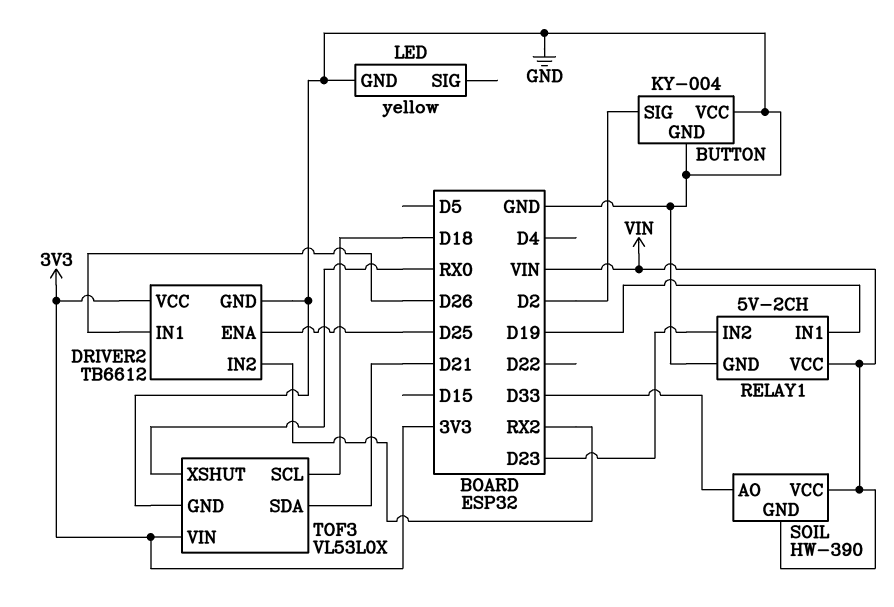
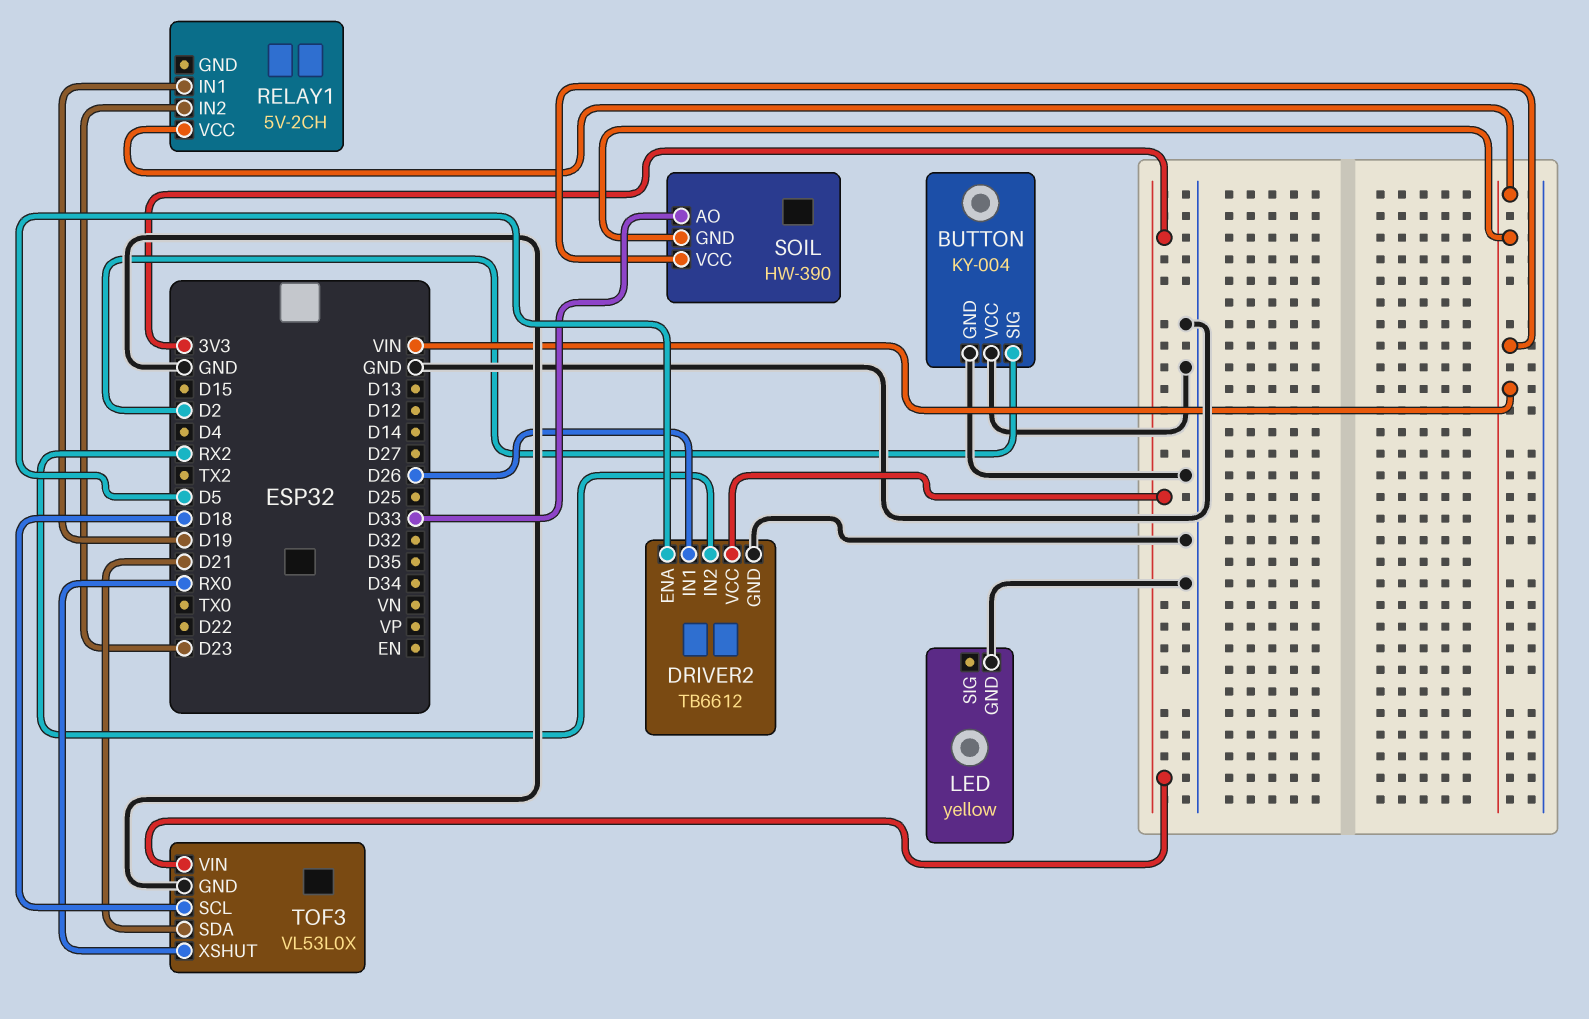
DRIVER2 pin ENA: D25 -> D5
RELAY1 pin GND: GND -> none

